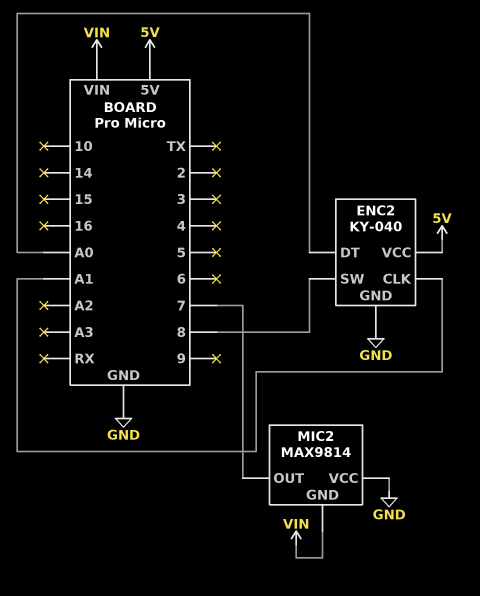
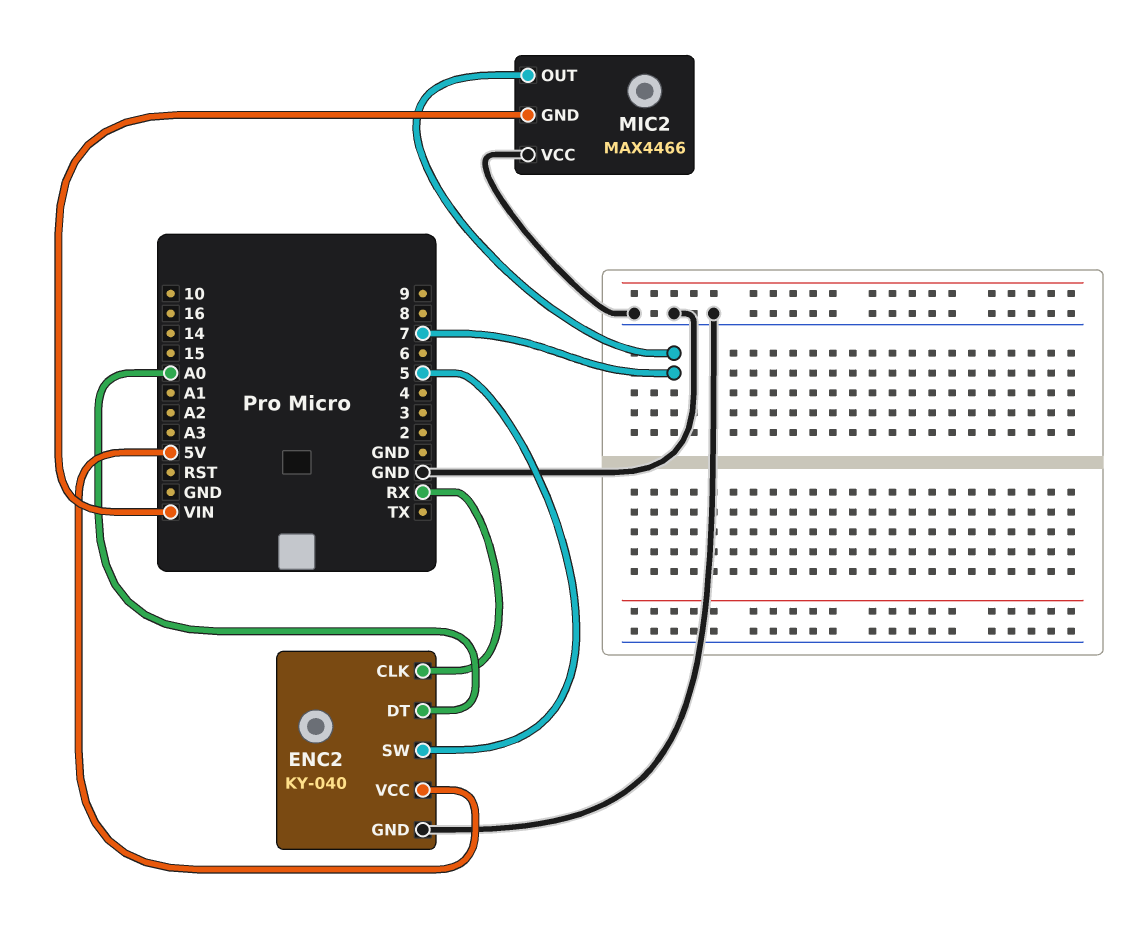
ENC2 pin CLK: A1 -> RX
ENC2 pin SW: 8 -> 5
MIC2: MAX9814 -> MAX4466

